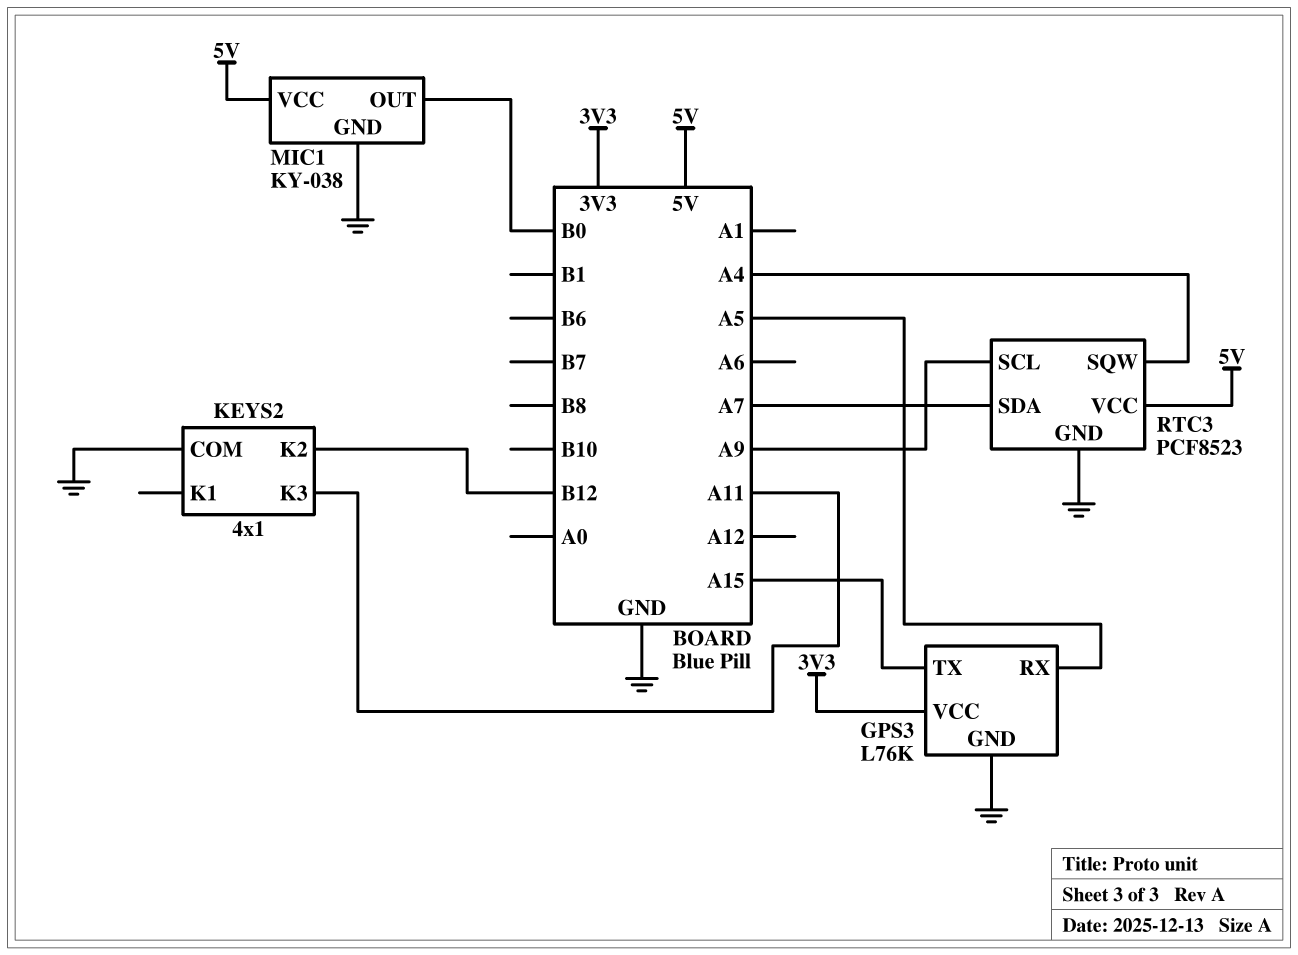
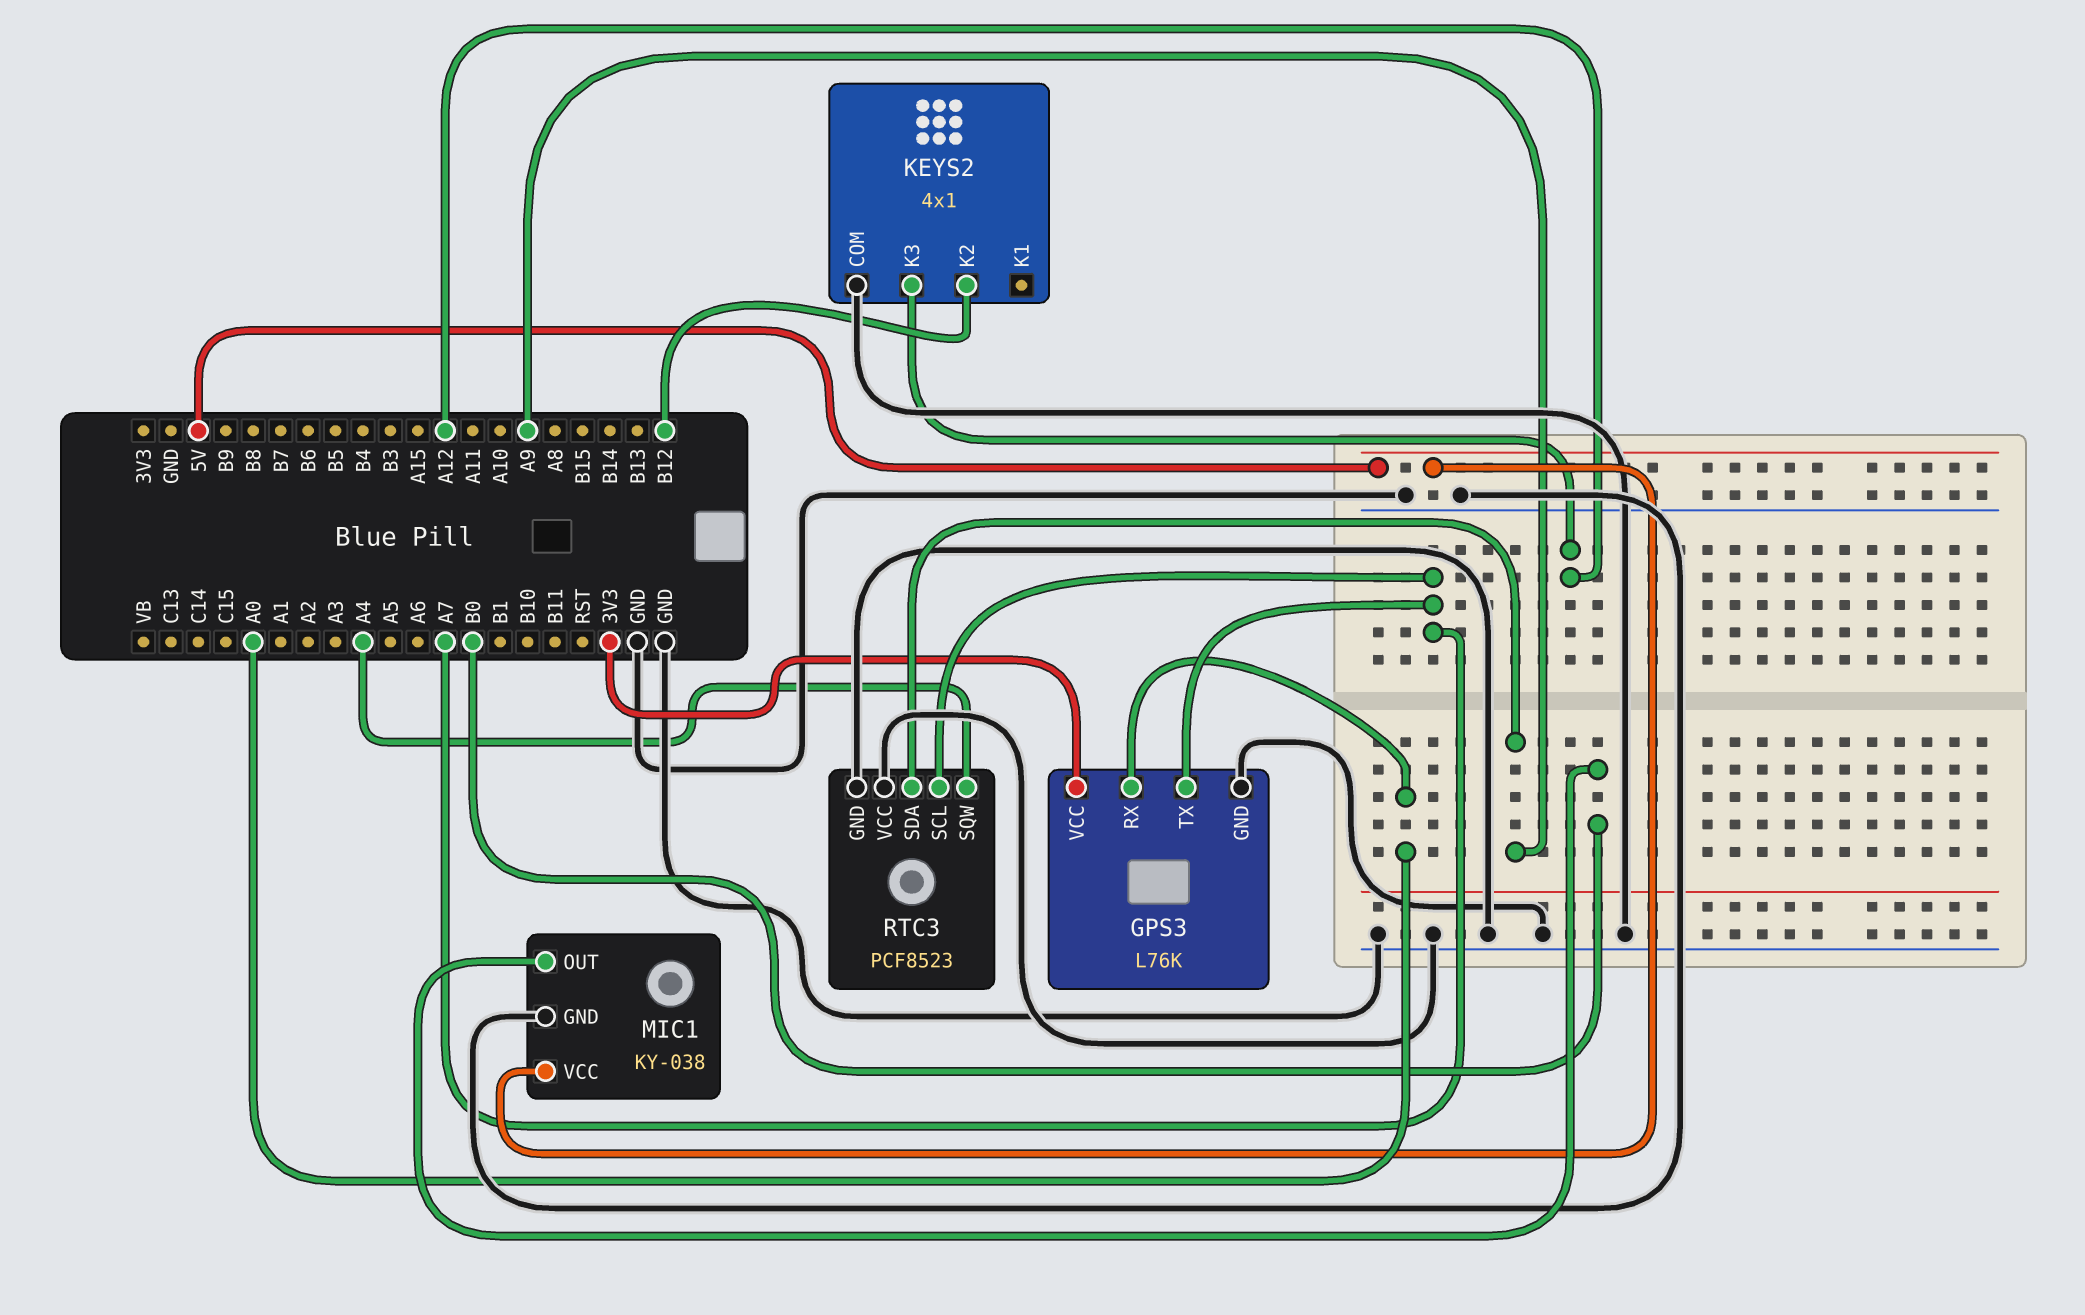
GPS3 pin RX: A5 -> A0
GPS3 pin TX: A15 -> A7
KEYS2 pin K3: A11 -> A12
RTC3 pin SCL: A9 -> A7
RTC3 pin SDA: A7 -> A9
RTC3 pin VCC: 5V -> GND

